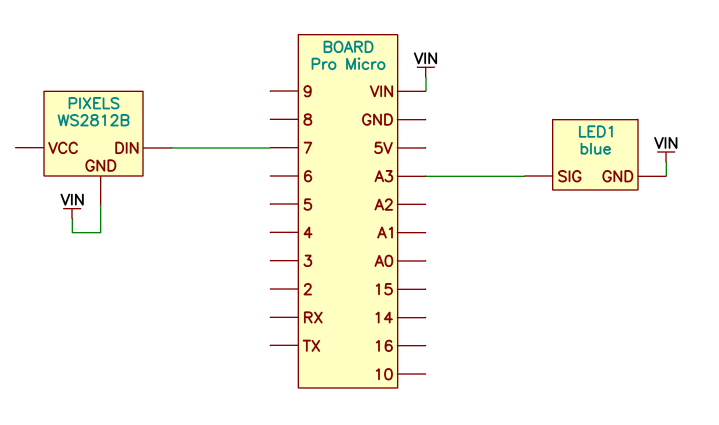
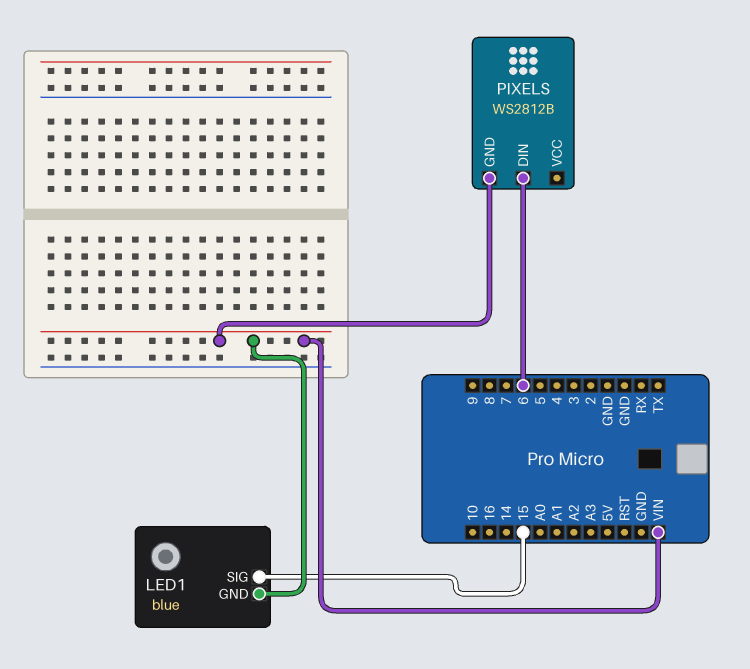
LED1 pin SIG: A3 -> 15
PIXELS pin DIN: 7 -> 6

